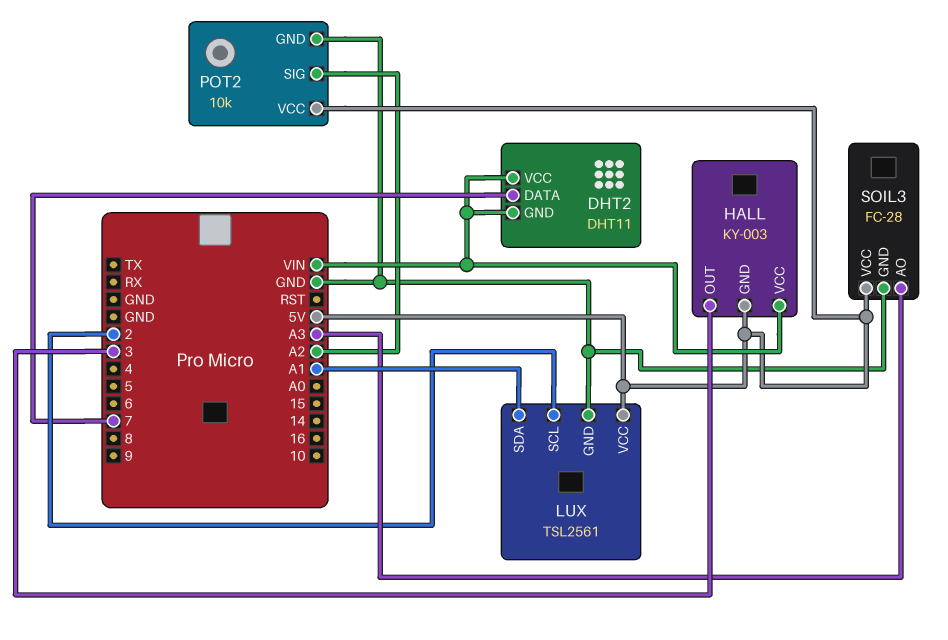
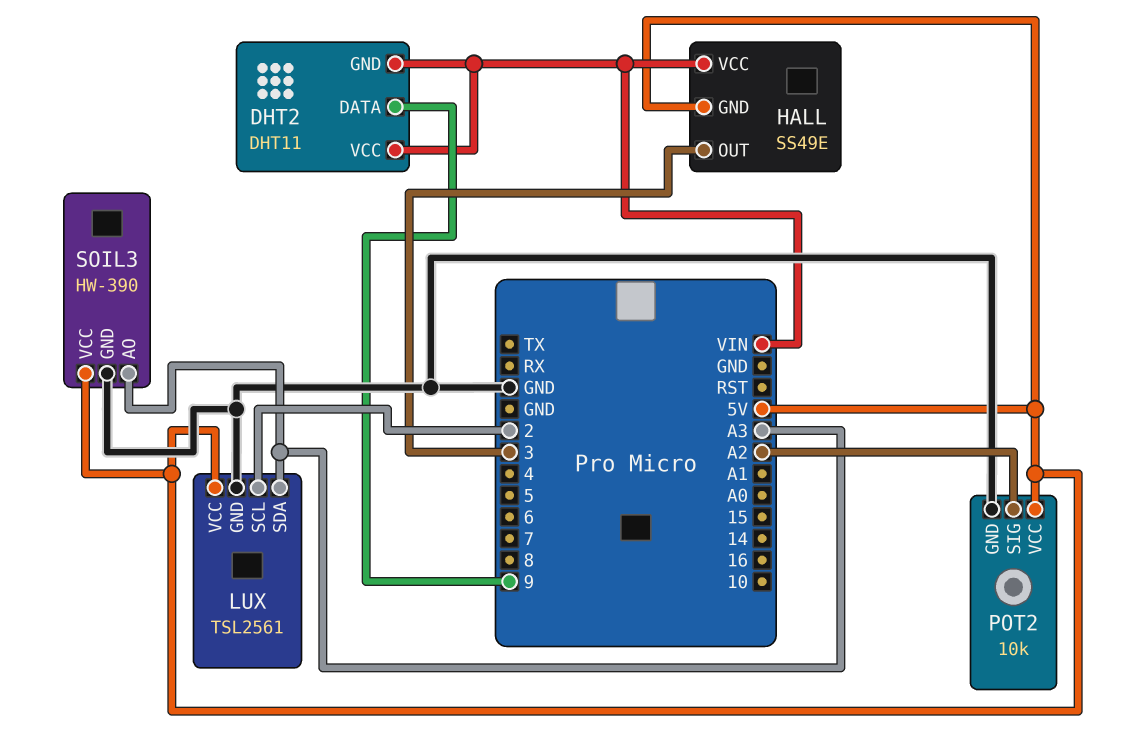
DHT2 pin DATA: 7 -> 9
HALL: KY-003 -> SS49E
LUX pin SDA: A1 -> A3
SOIL3: FC-28 -> HW-390

